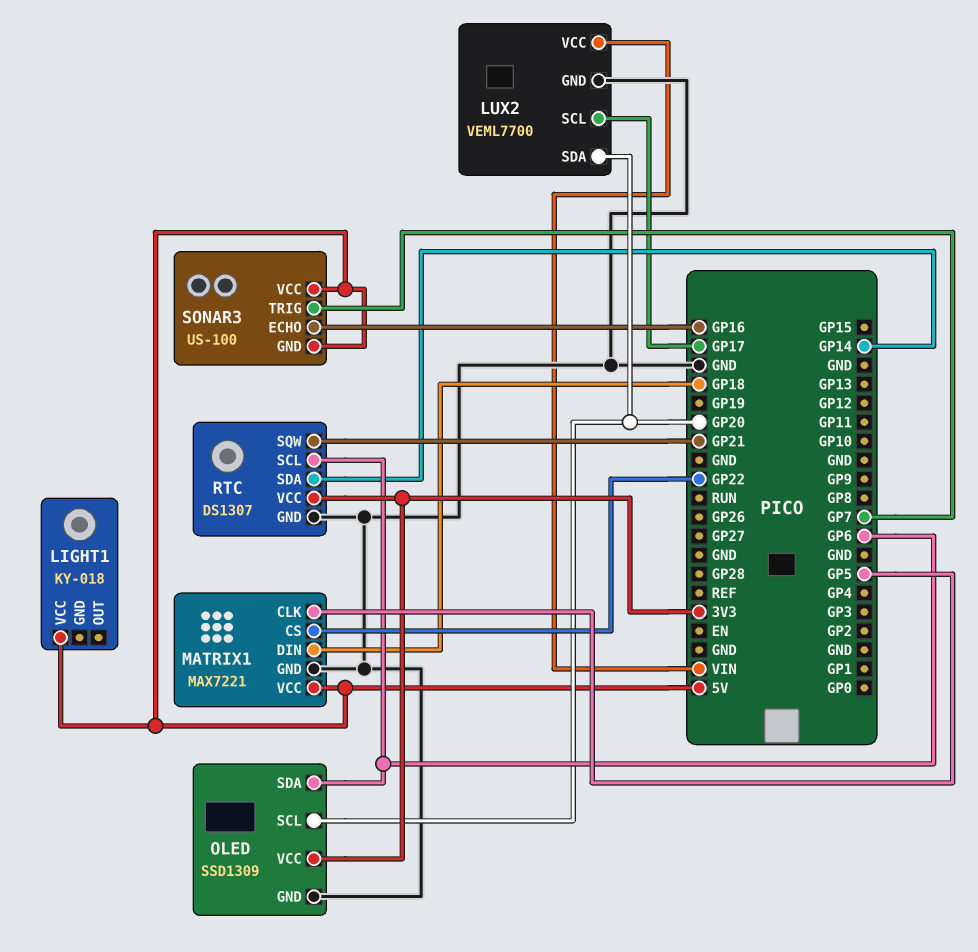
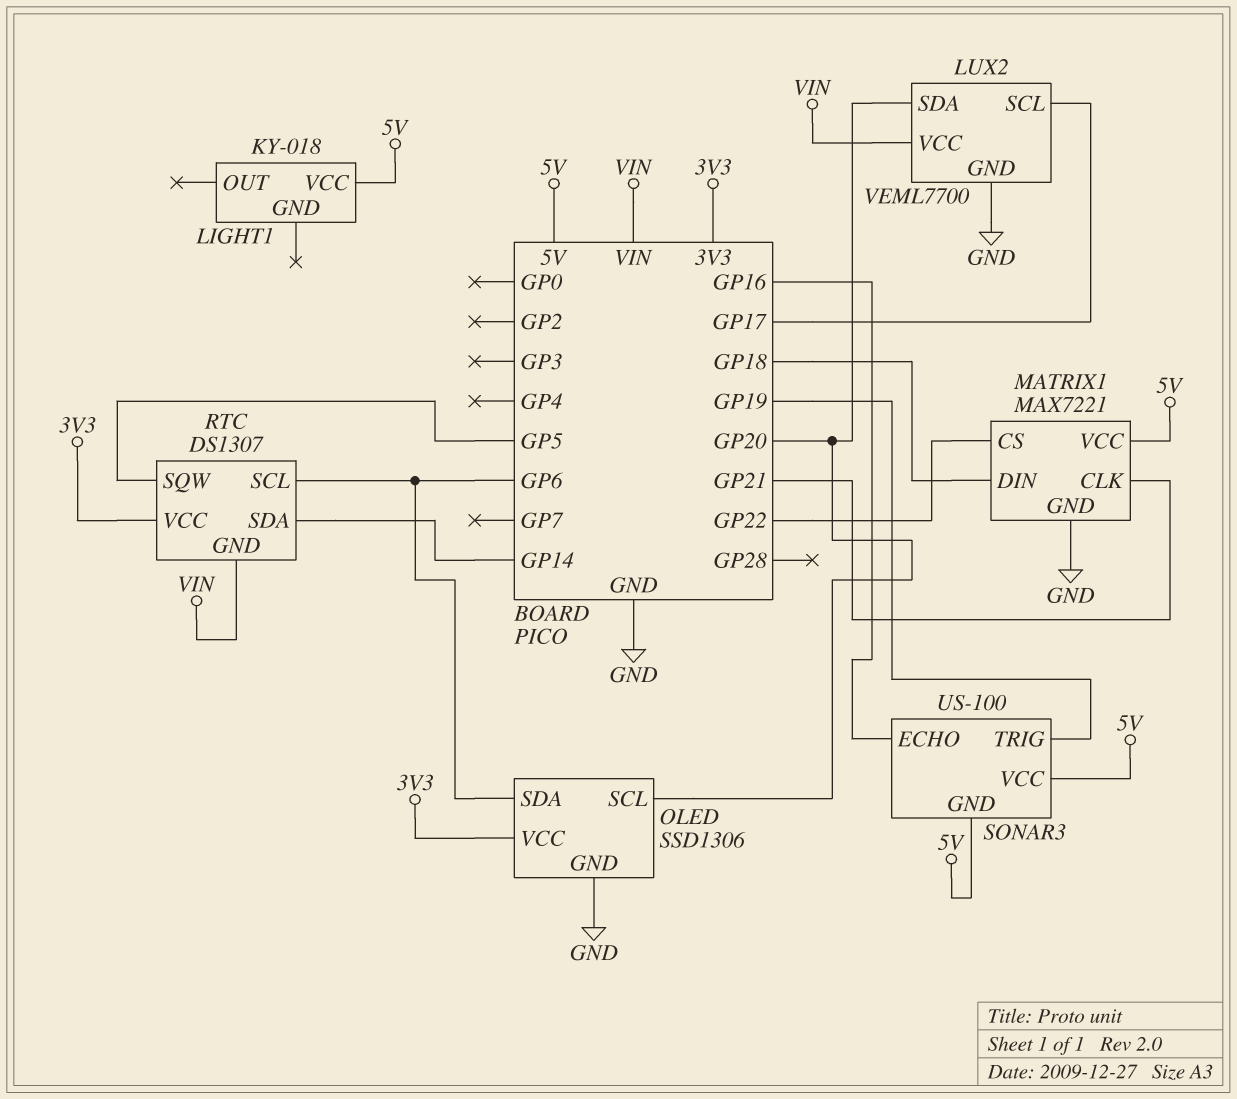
MATRIX1 pin CLK: GP5 -> GP21
OLED: SSD1309 -> SSD1306
RTC pin GND: GND -> VIN
RTC pin SQW: GP21 -> GP5
SONAR3 pin TRIG: GP7 -> GP19

